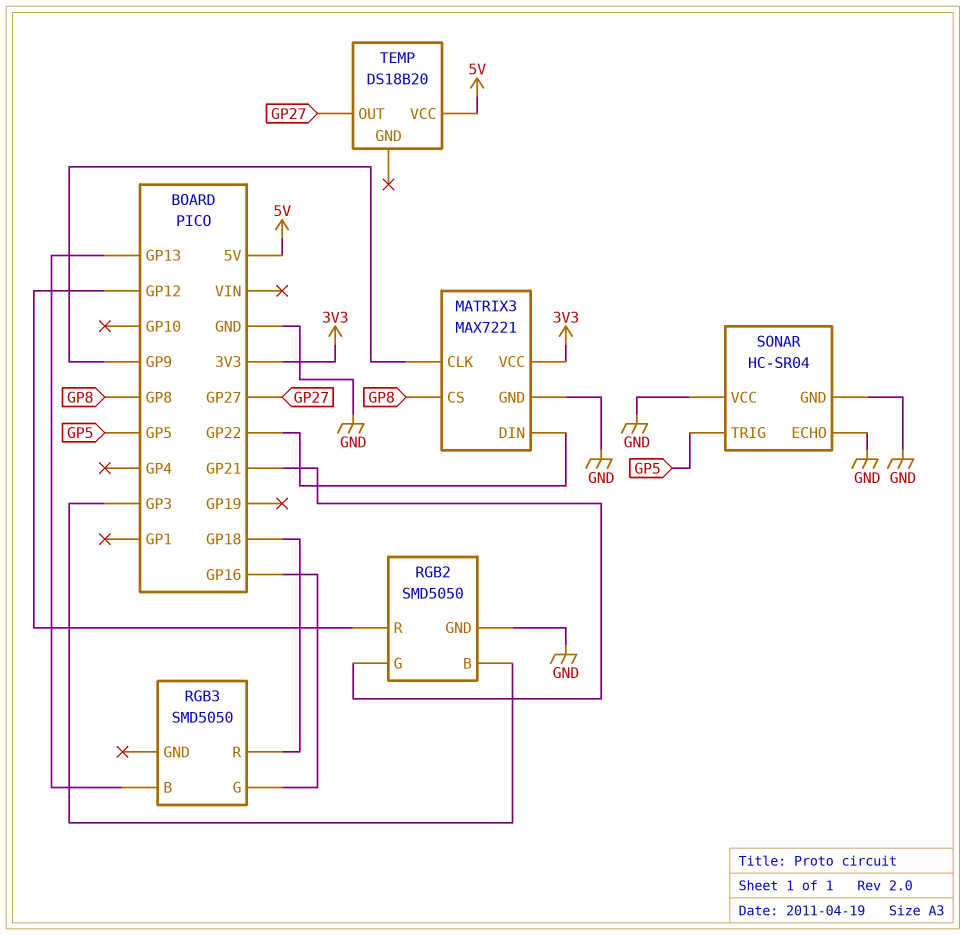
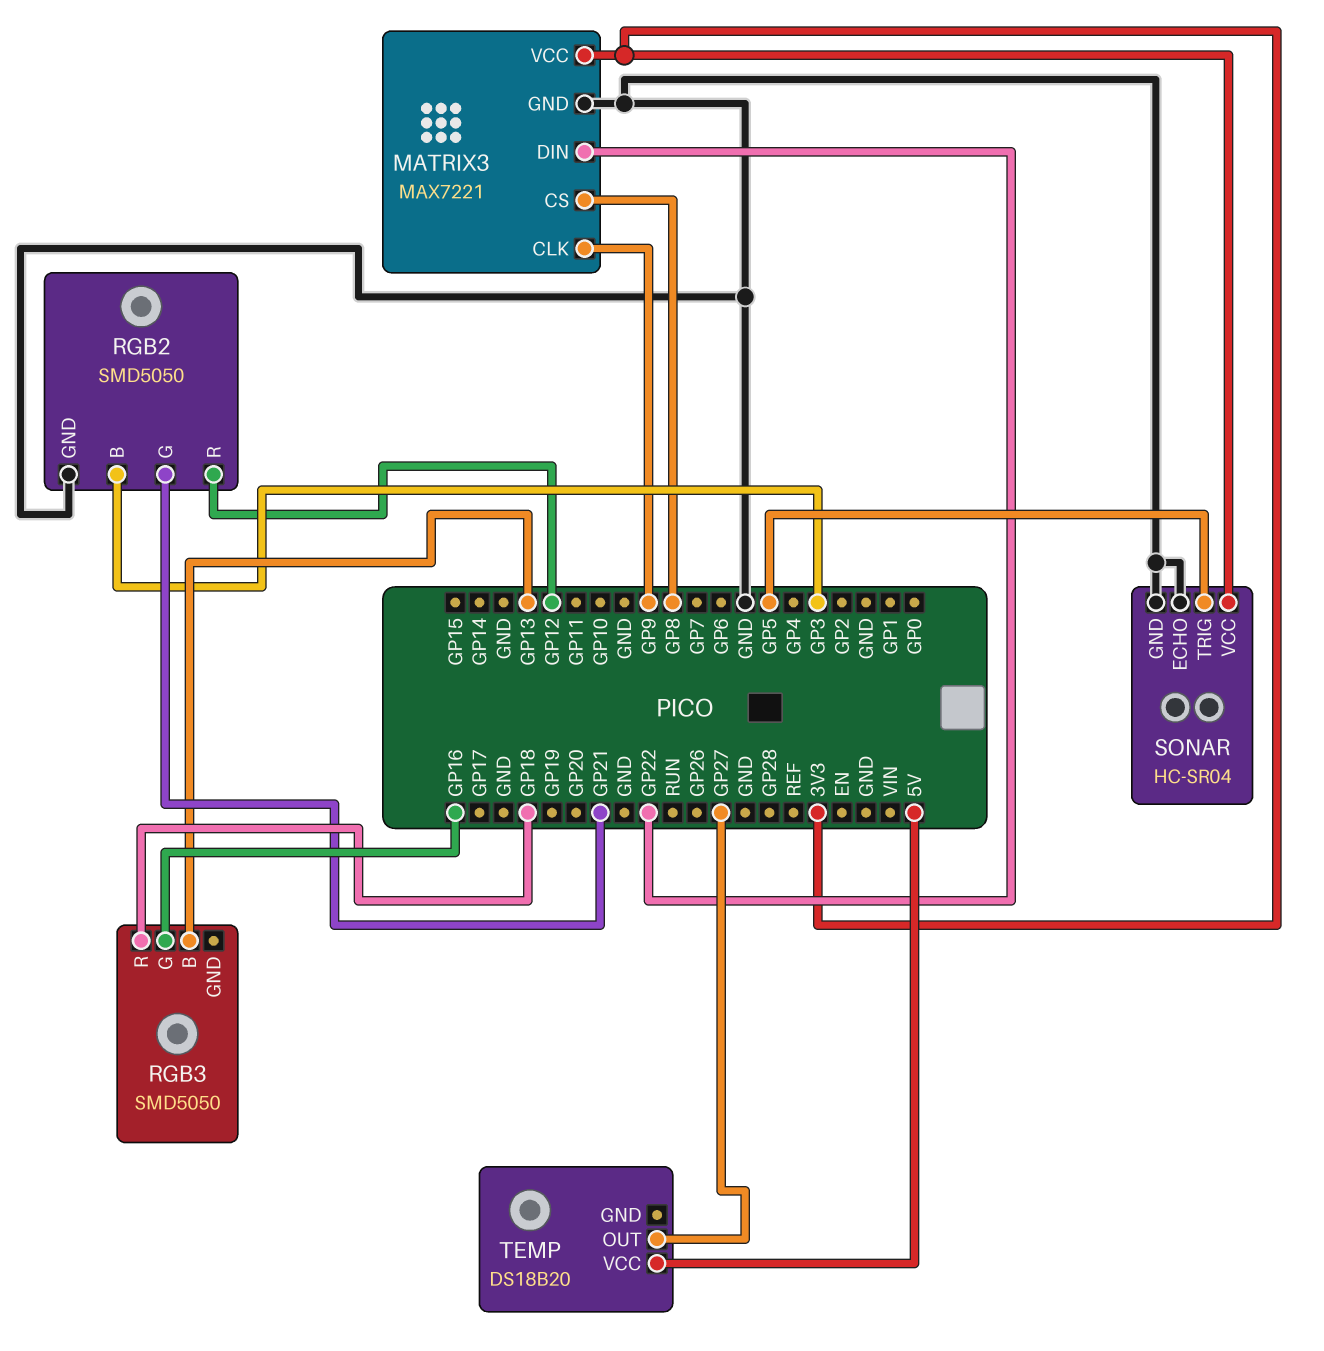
SONAR pin VCC: GND -> 3V3

